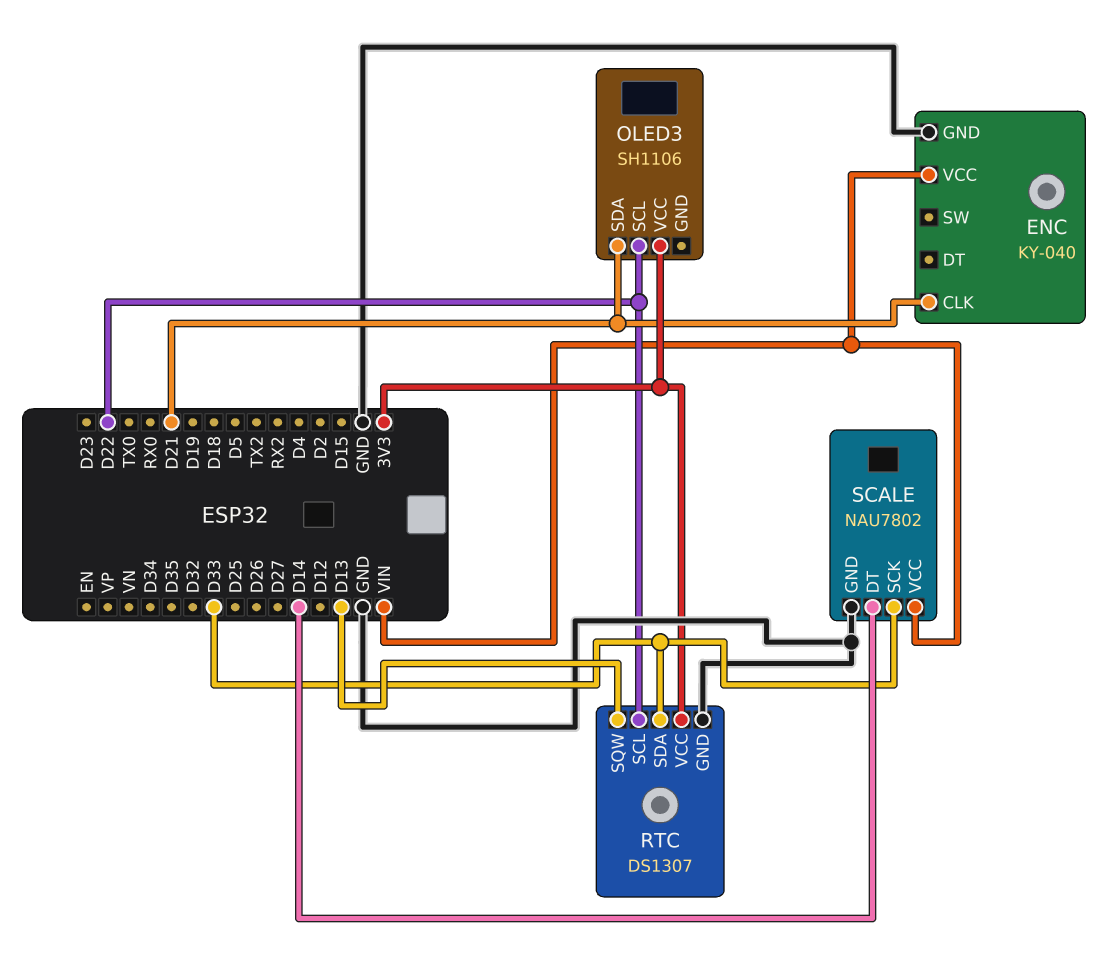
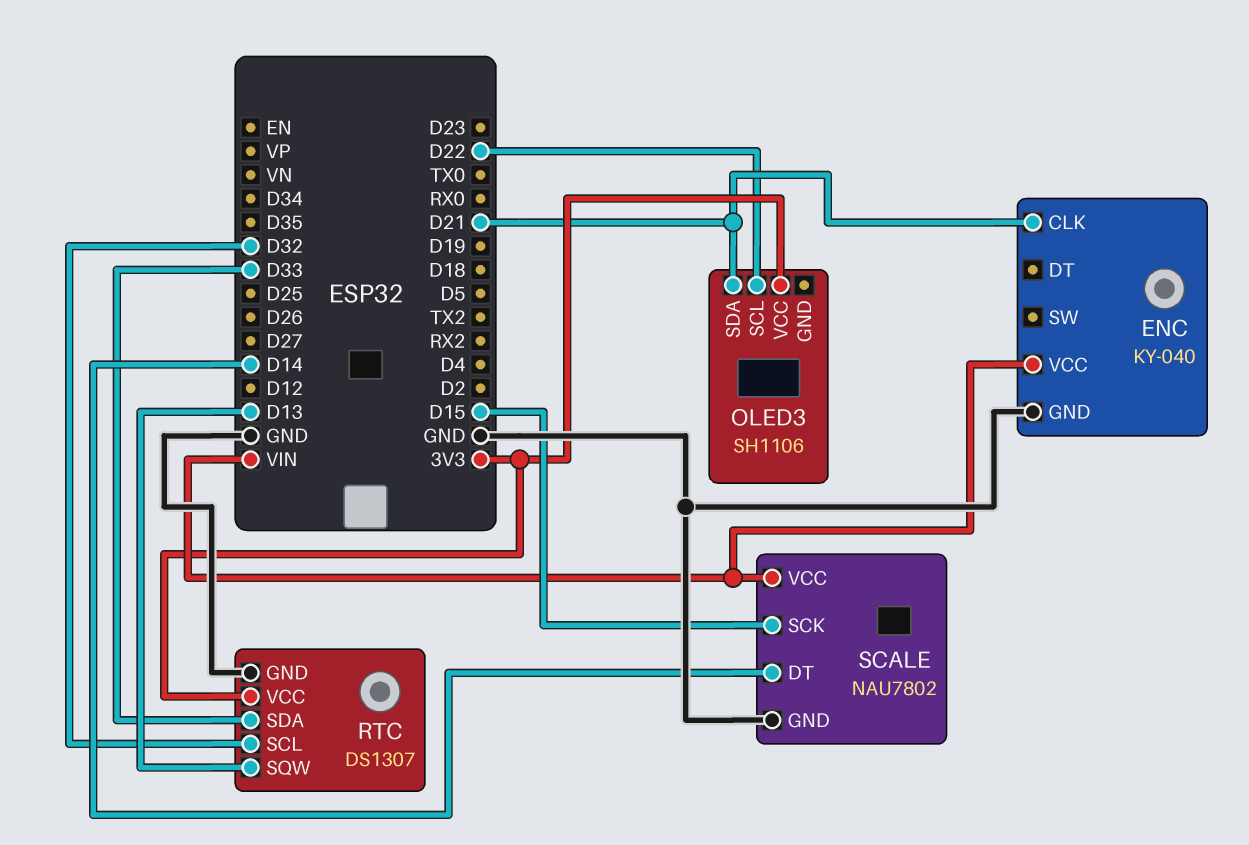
RTC pin SCL: D22 -> D32
SCALE pin SCK: D33 -> D15

